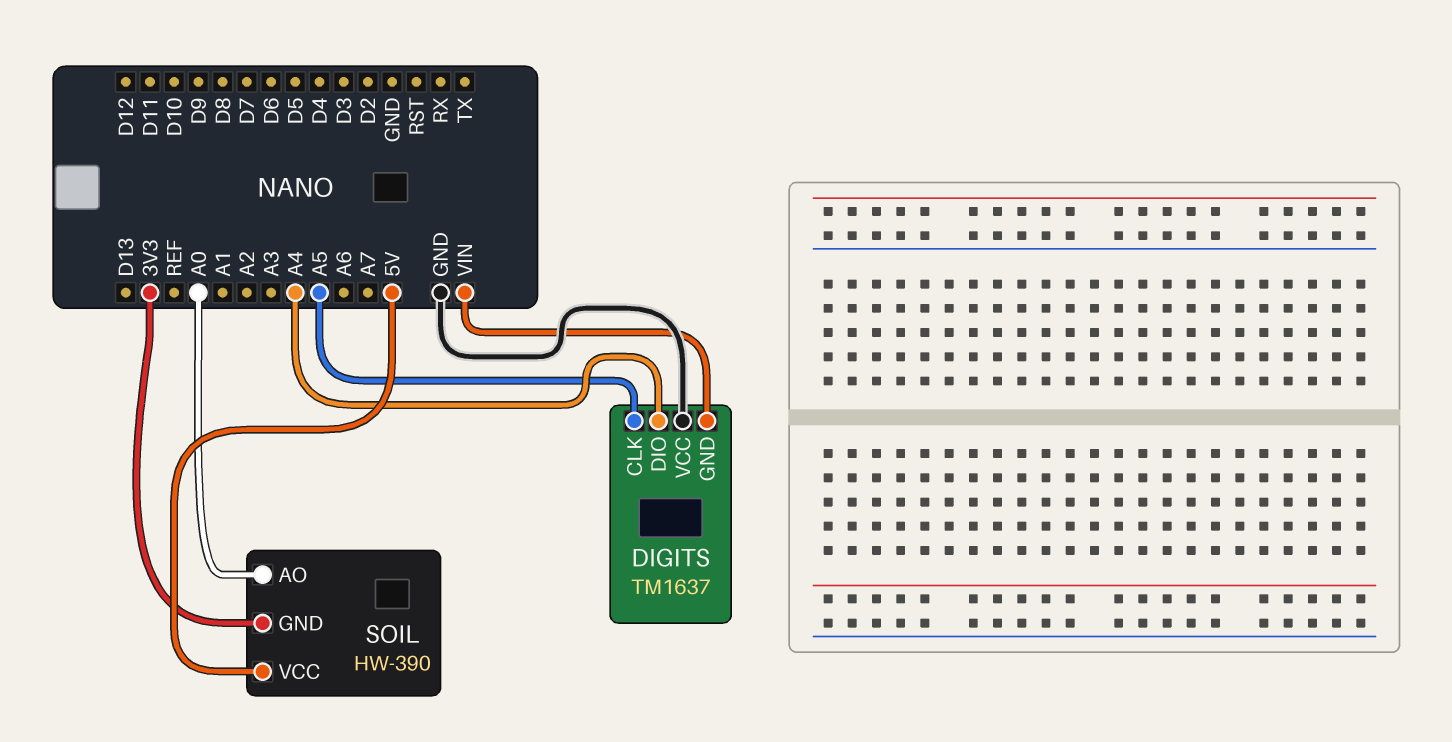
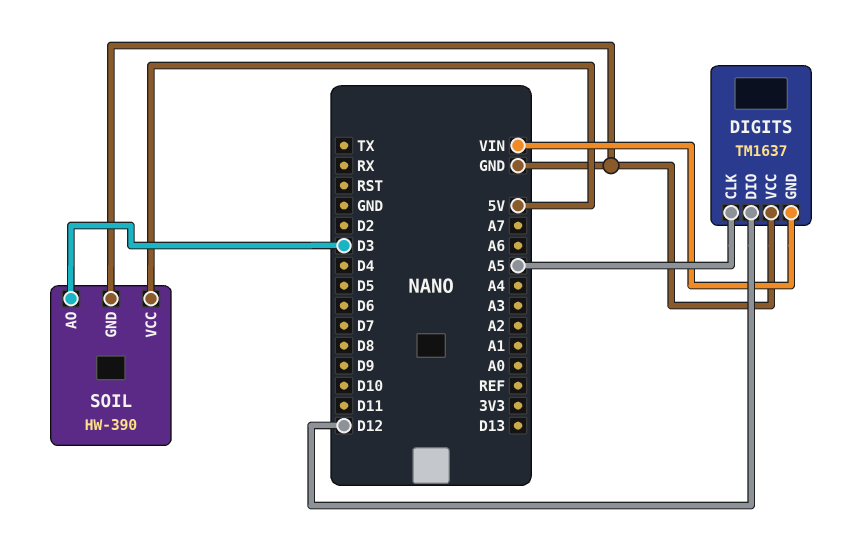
DIGITS pin DIO: A4 -> D12
SOIL pin AO: A0 -> D3
SOIL pin GND: 3V3 -> GND

